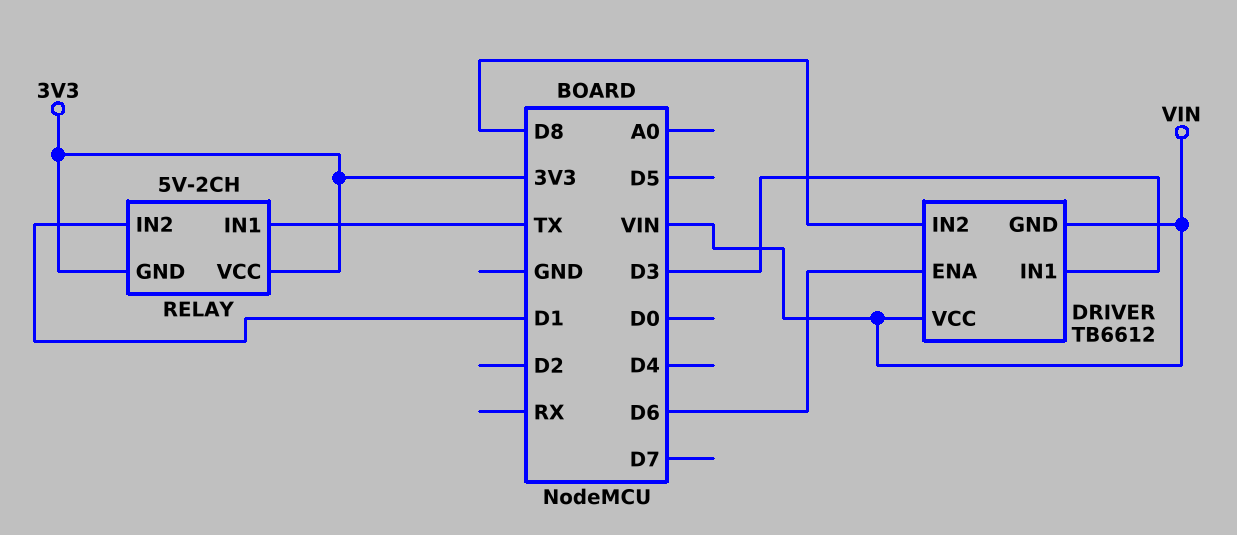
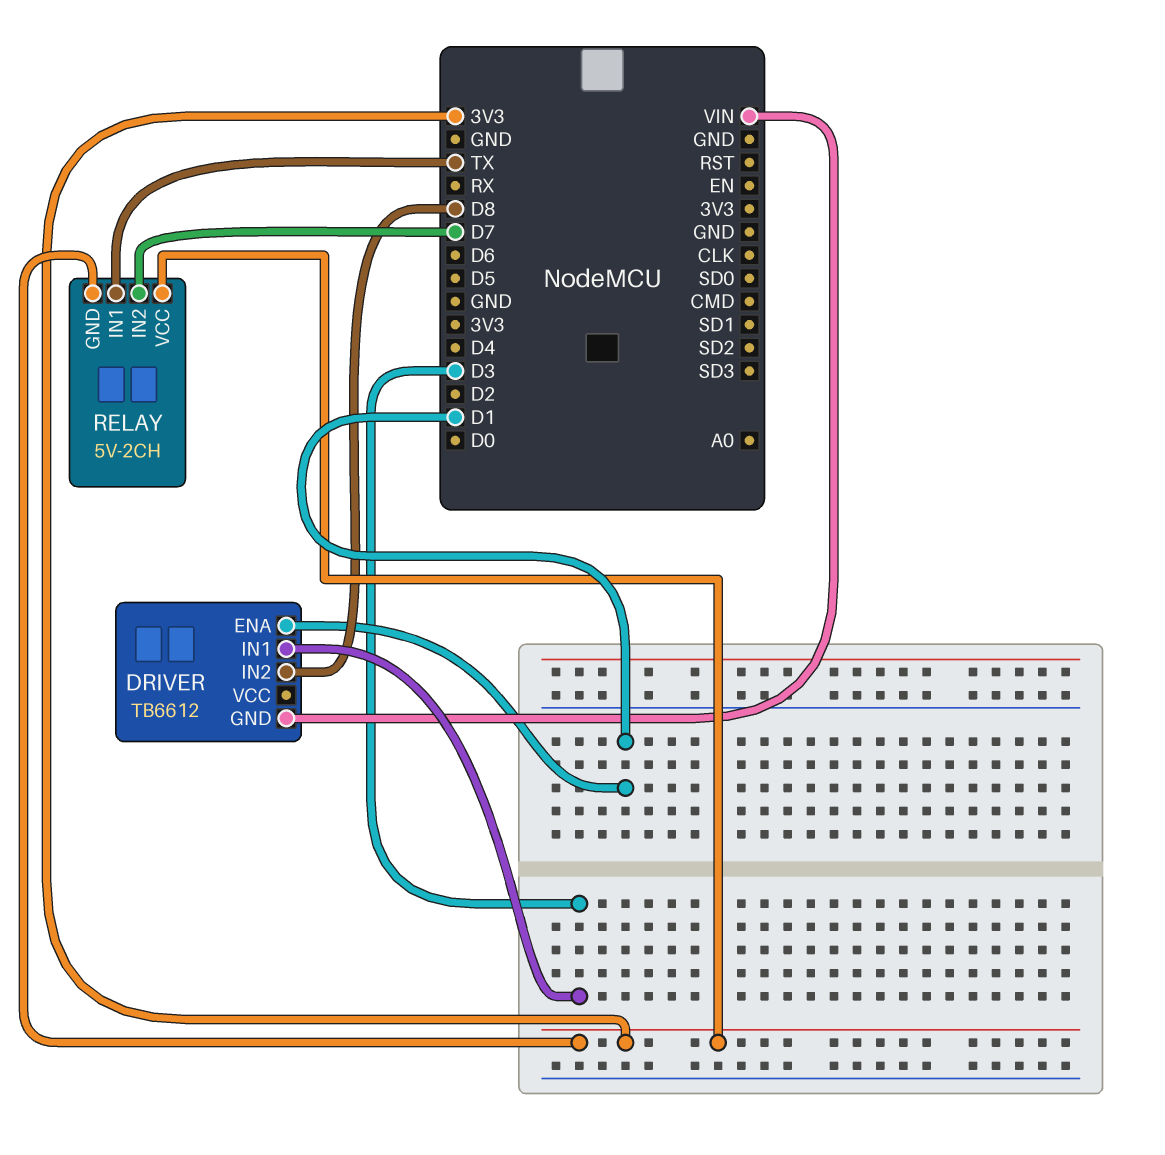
DRIVER pin ENA: D6 -> D1
DRIVER pin VCC: VIN -> none
RELAY pin IN2: D1 -> D7

